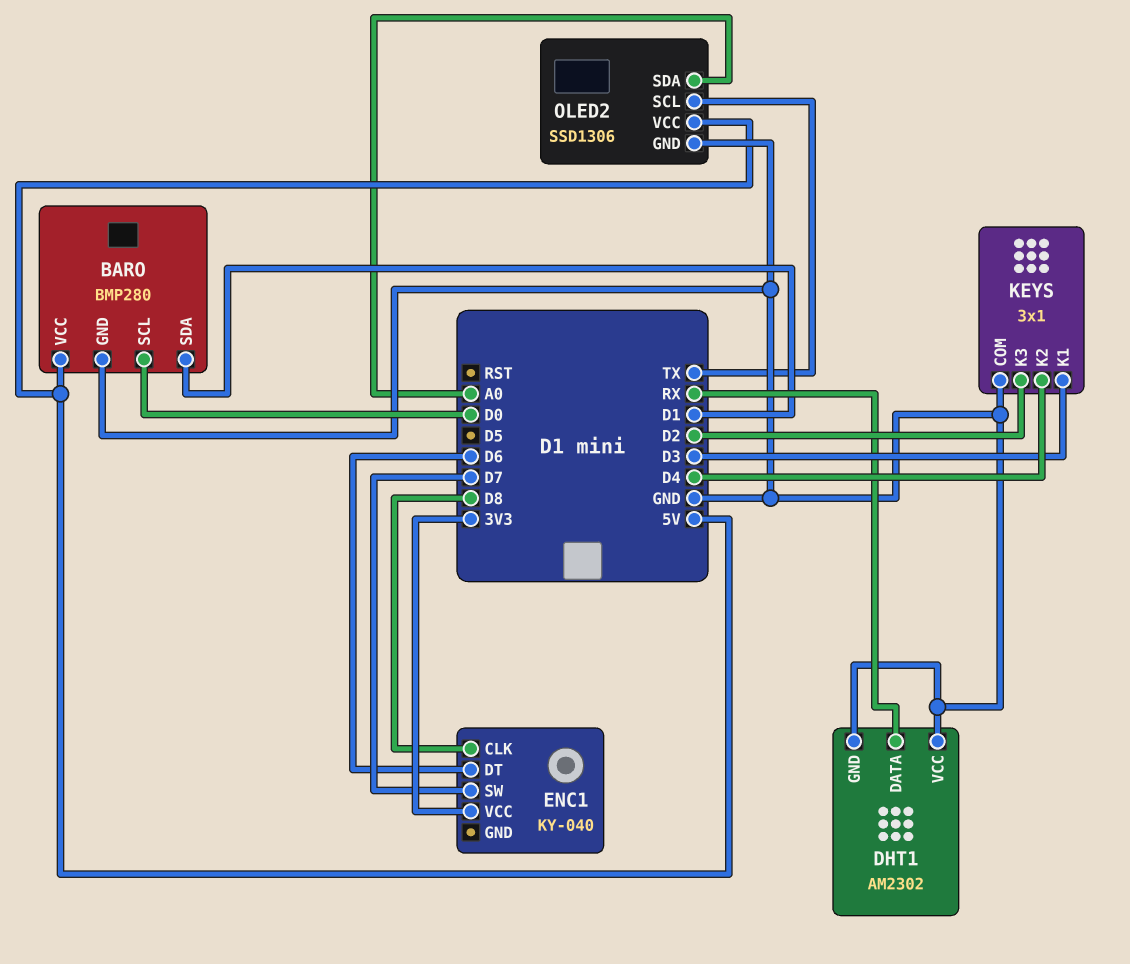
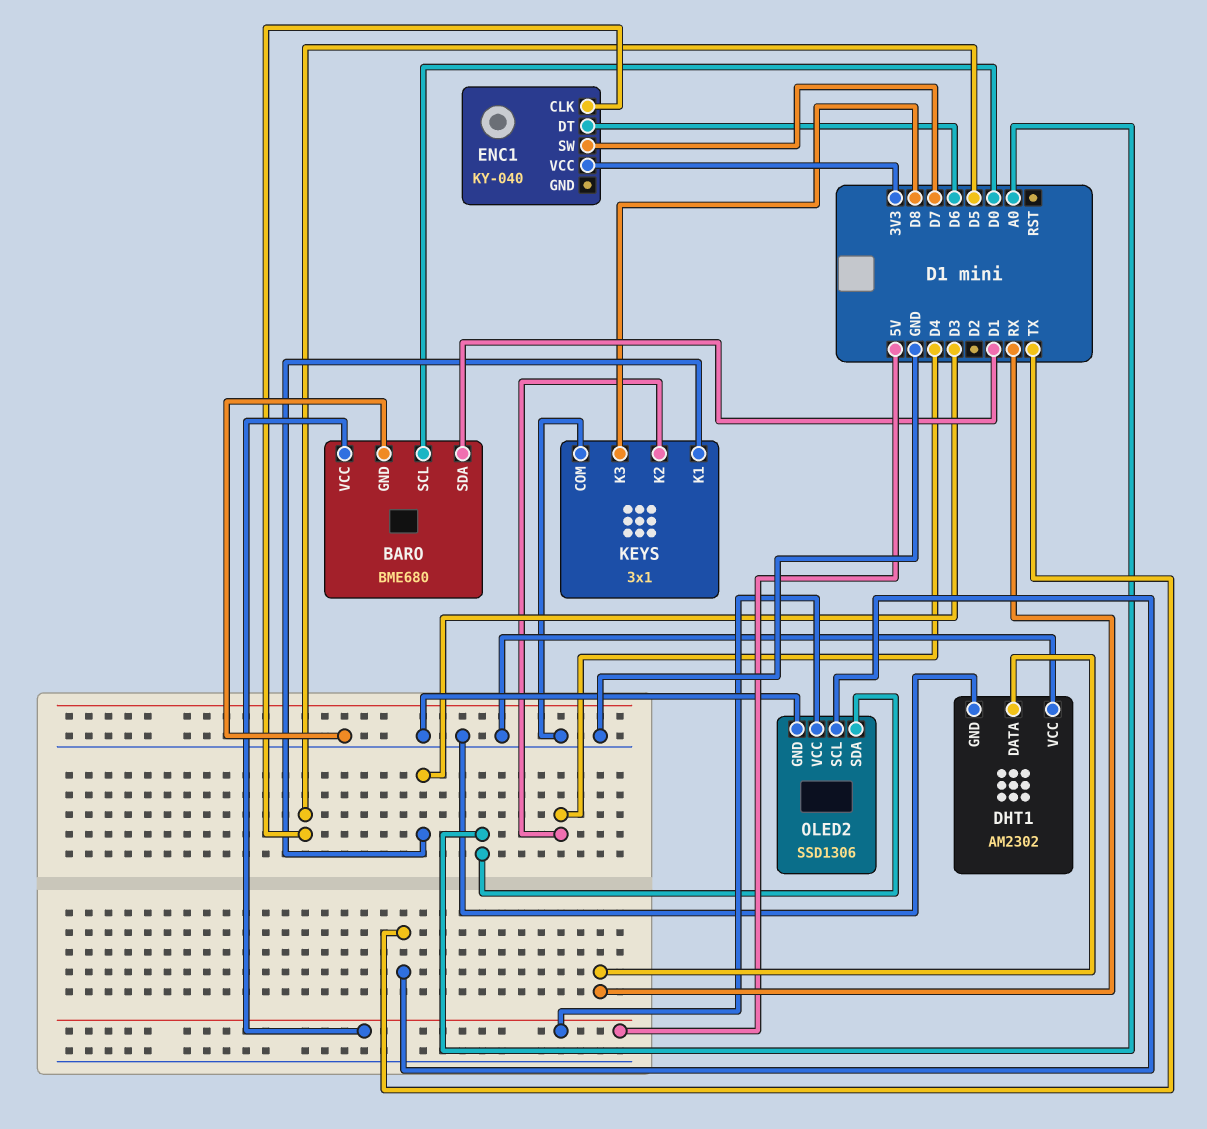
BARO: BMP280 -> BME680
ENC1 pin CLK: D8 -> D5
KEYS pin K3: D2 -> D8

